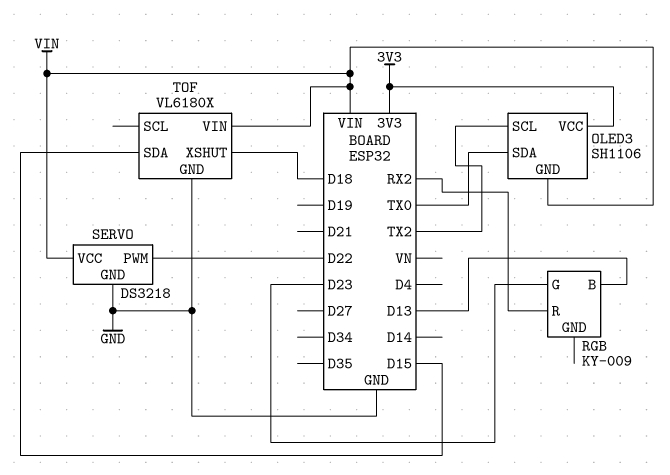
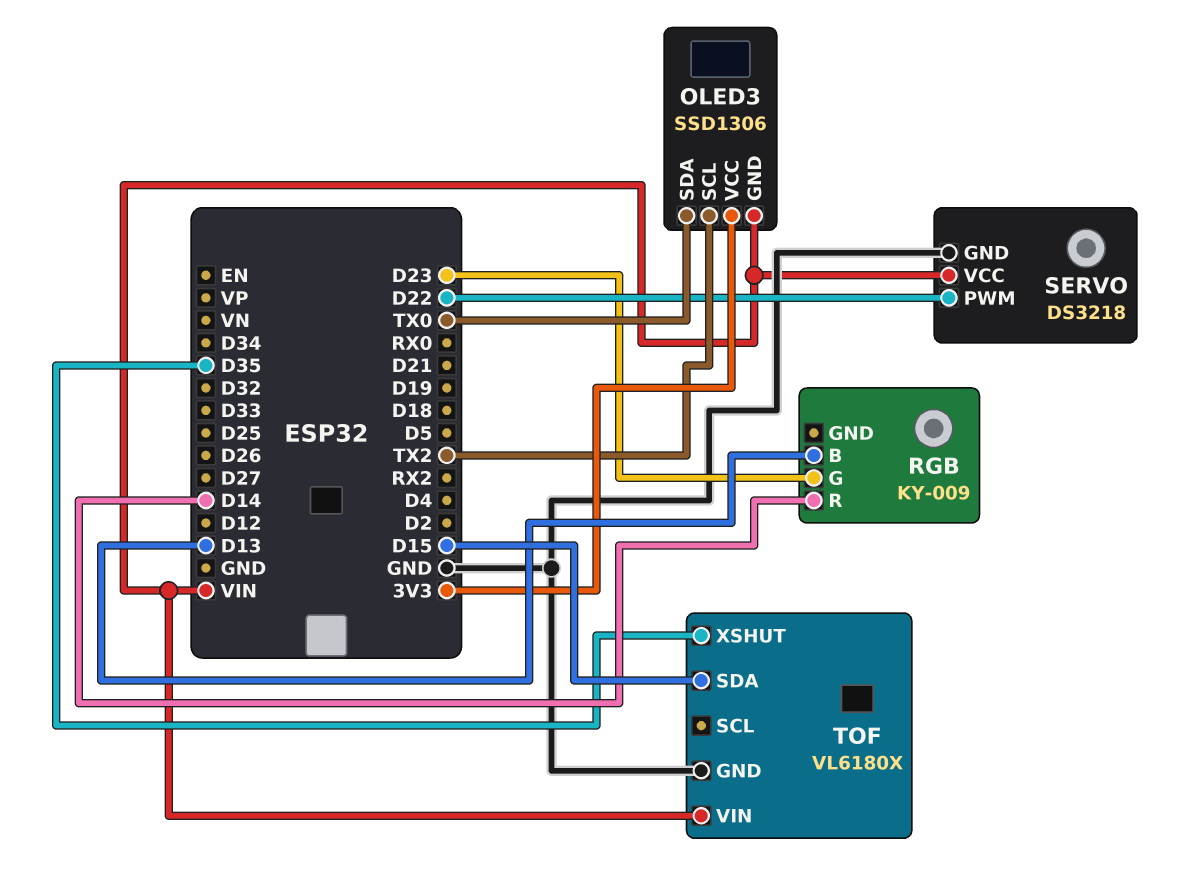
OLED3: SH1106 -> SSD1306
RGB pin R: RX2 -> D14
TOF pin XSHUT: D18 -> D35

